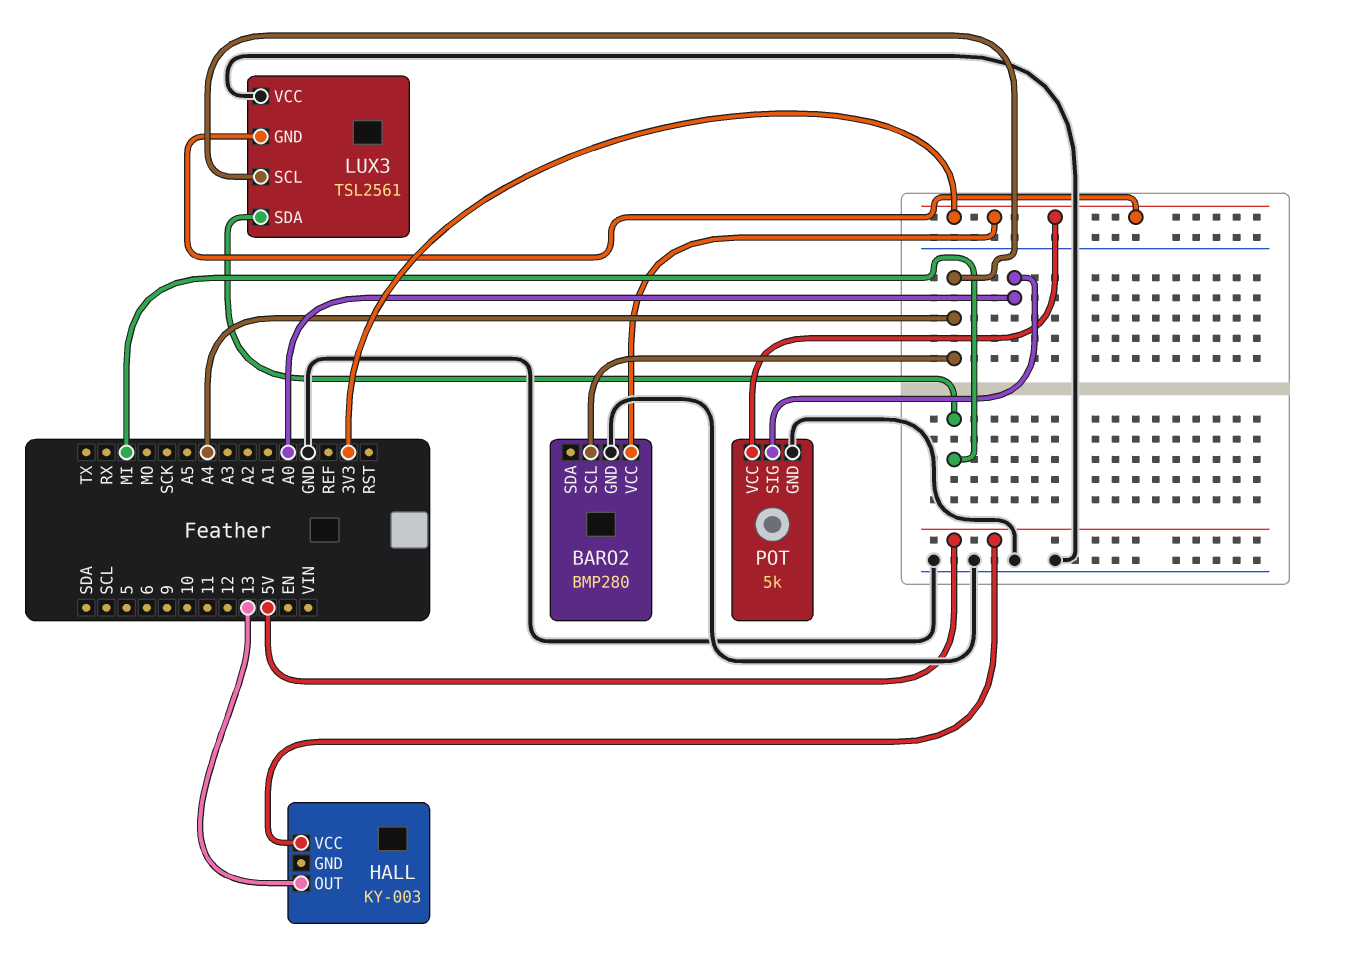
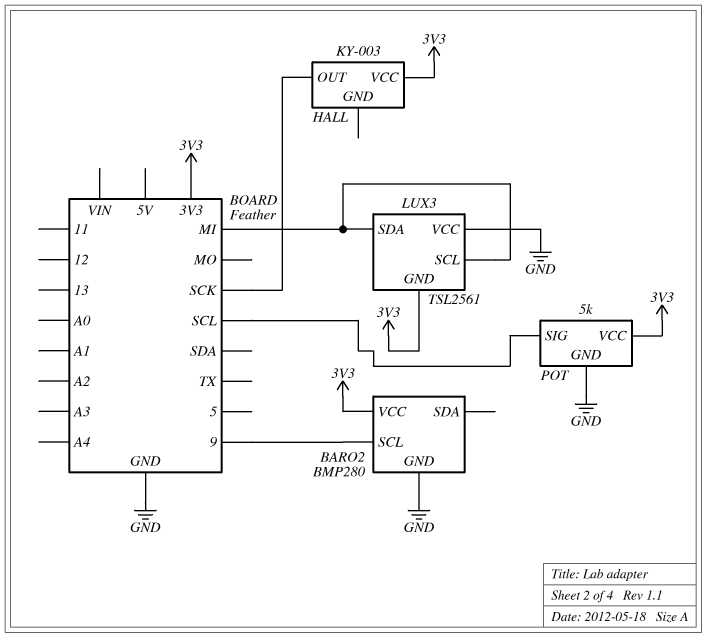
BARO2 pin SCL: A4 -> 9
HALL pin OUT: 13 -> SCK
HALL pin VCC: 5V -> 3V3
LUX3 pin SCL: A4 -> MI
POT pin SIG: A0 -> SCL

